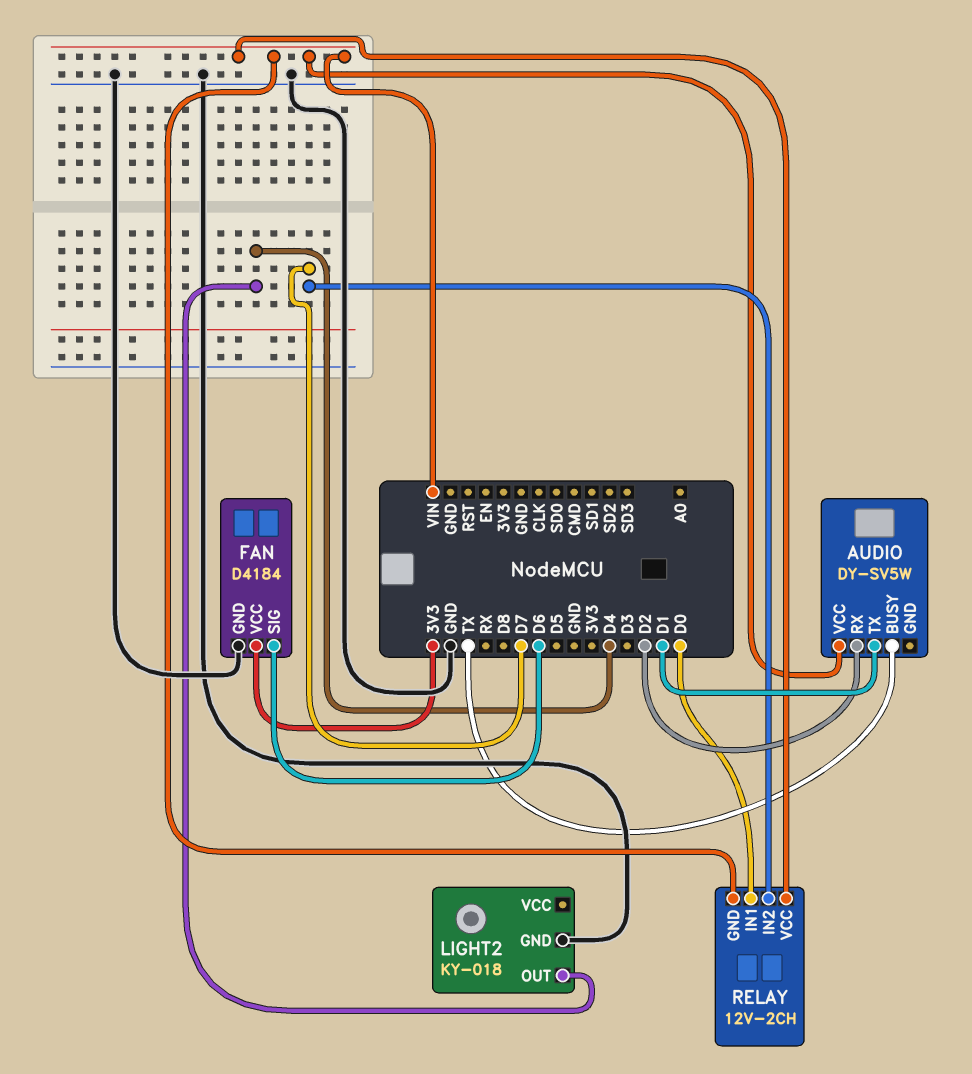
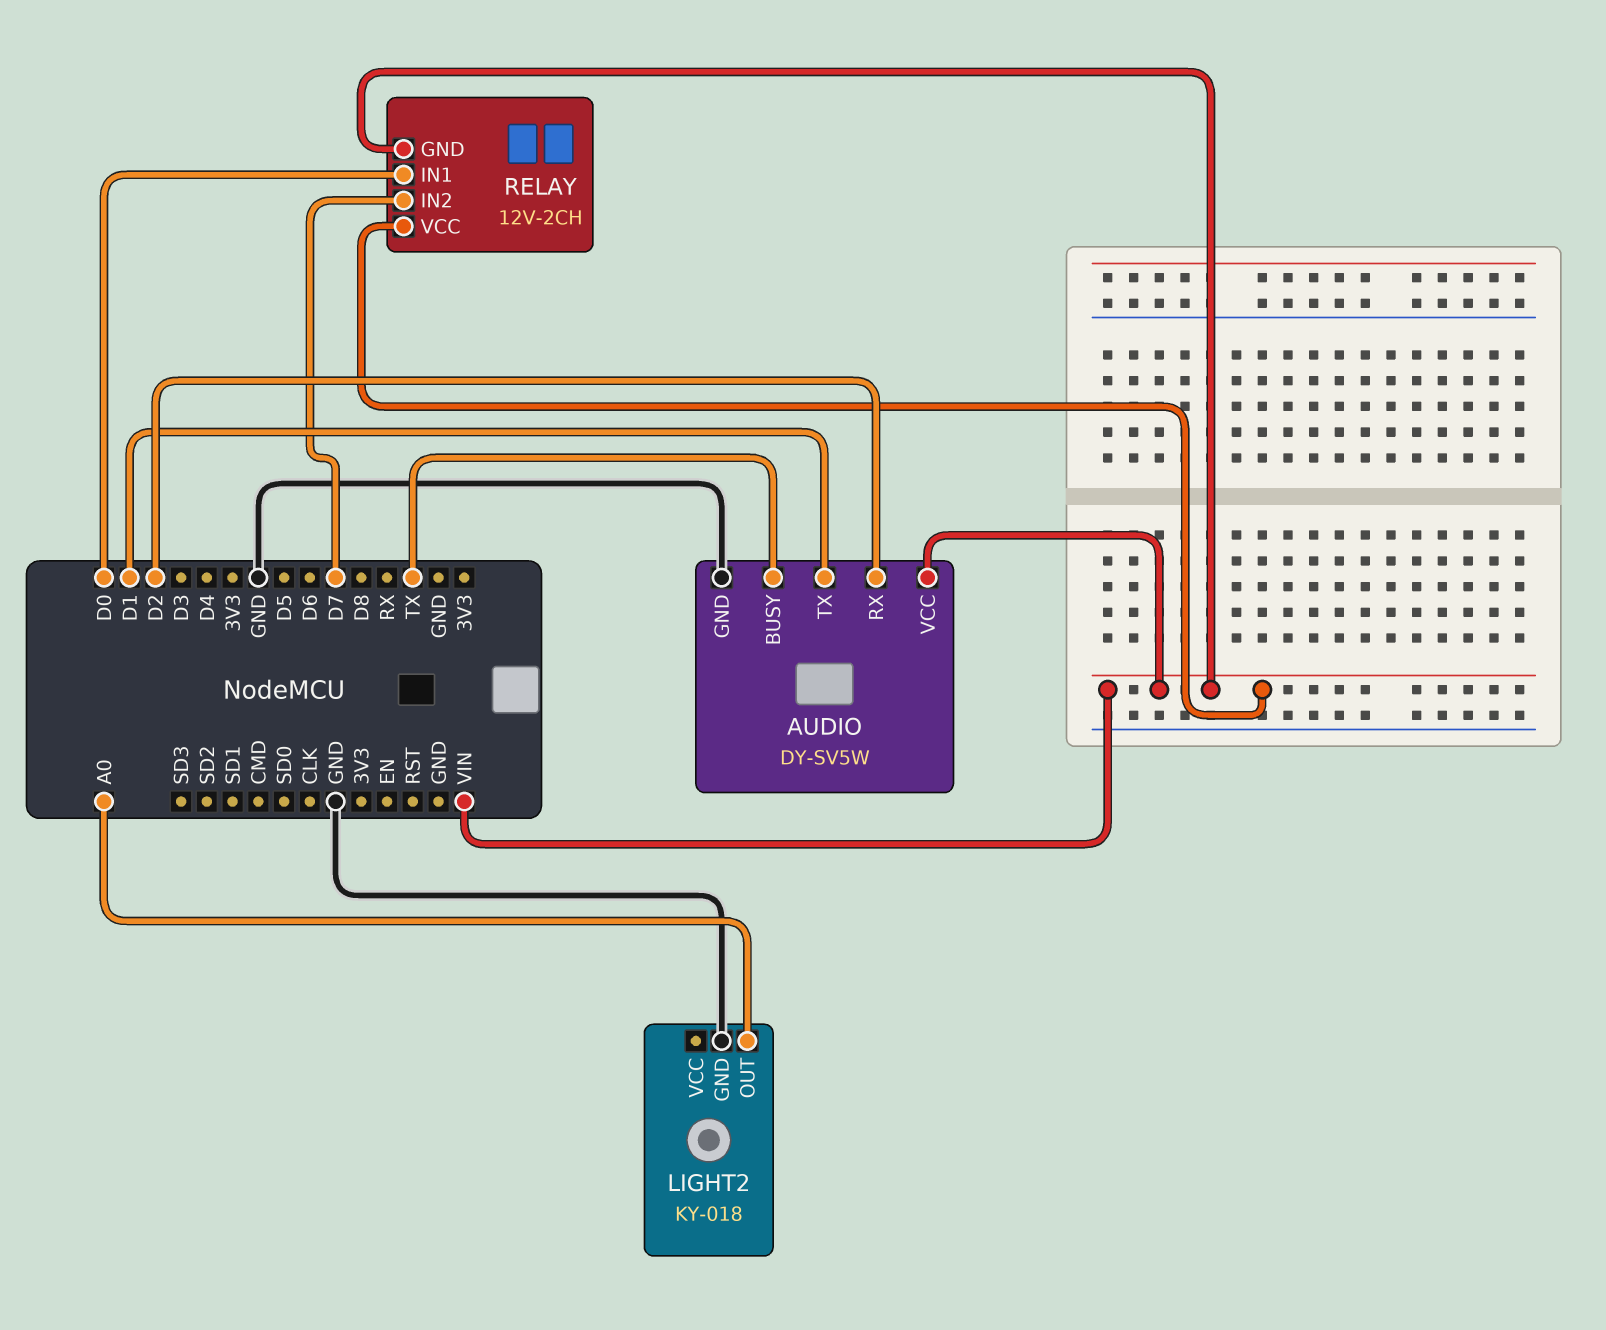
AUDIO pin GND: none -> GND
FAN: D4184 -> none
FAN pin GND: GND -> none
FAN pin SIG: D6 -> none
FAN pin VCC: 3V3 -> none
LIGHT2 pin OUT: D4 -> A0

